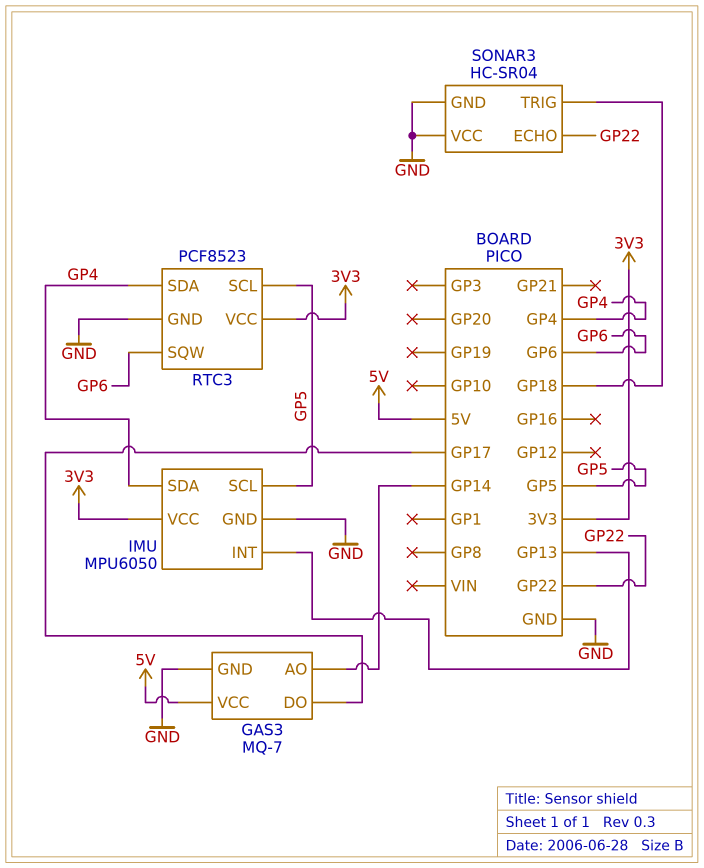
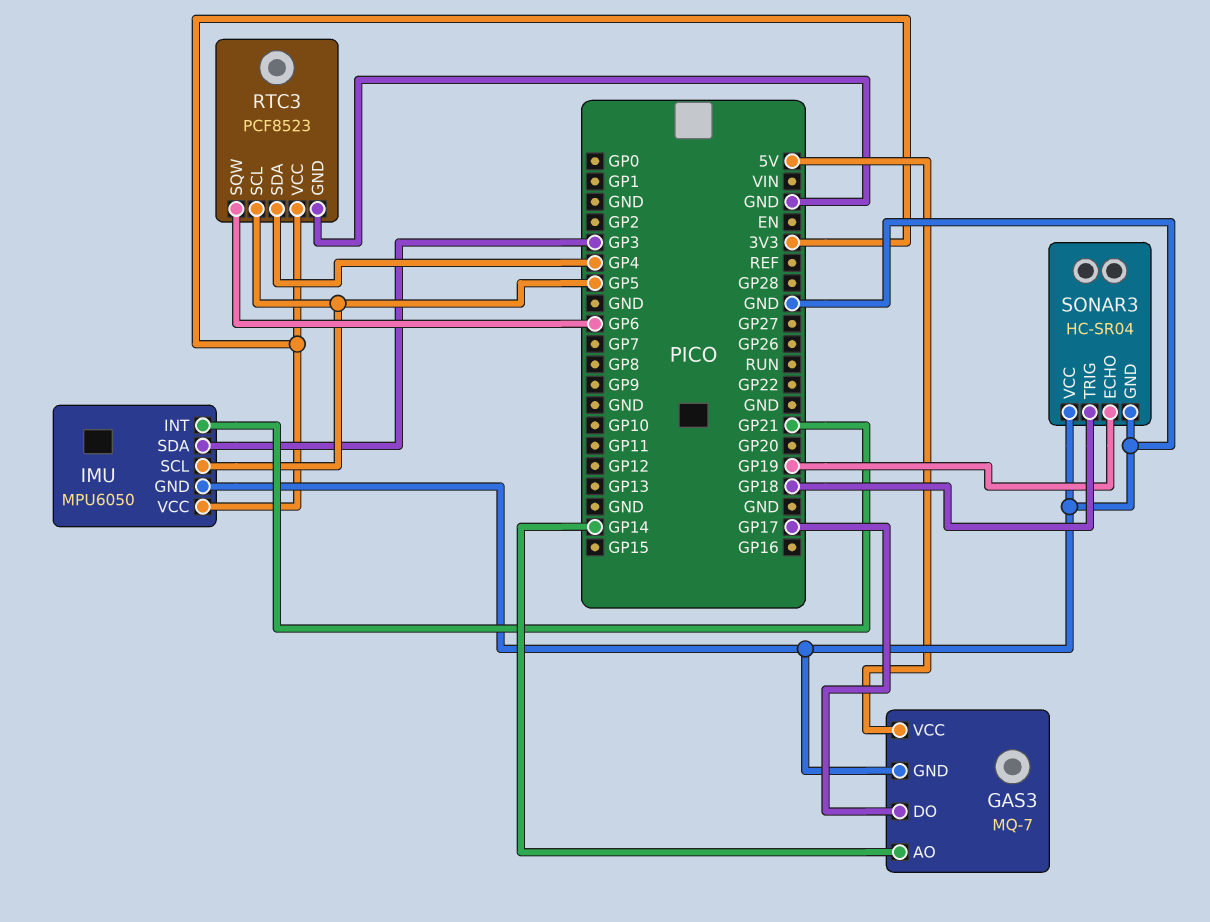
IMU pin INT: GP13 -> GP21
IMU pin SDA: GP4 -> GP3
SONAR3 pin ECHO: GP22 -> GP19

